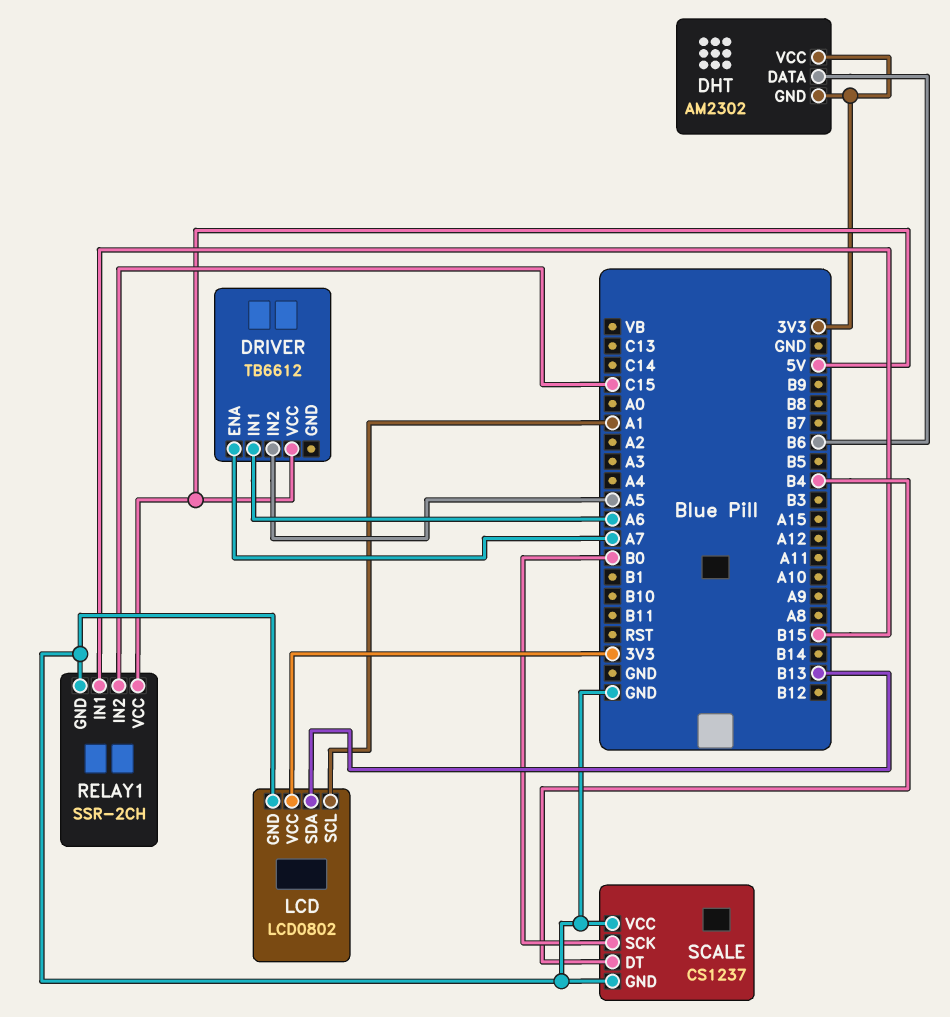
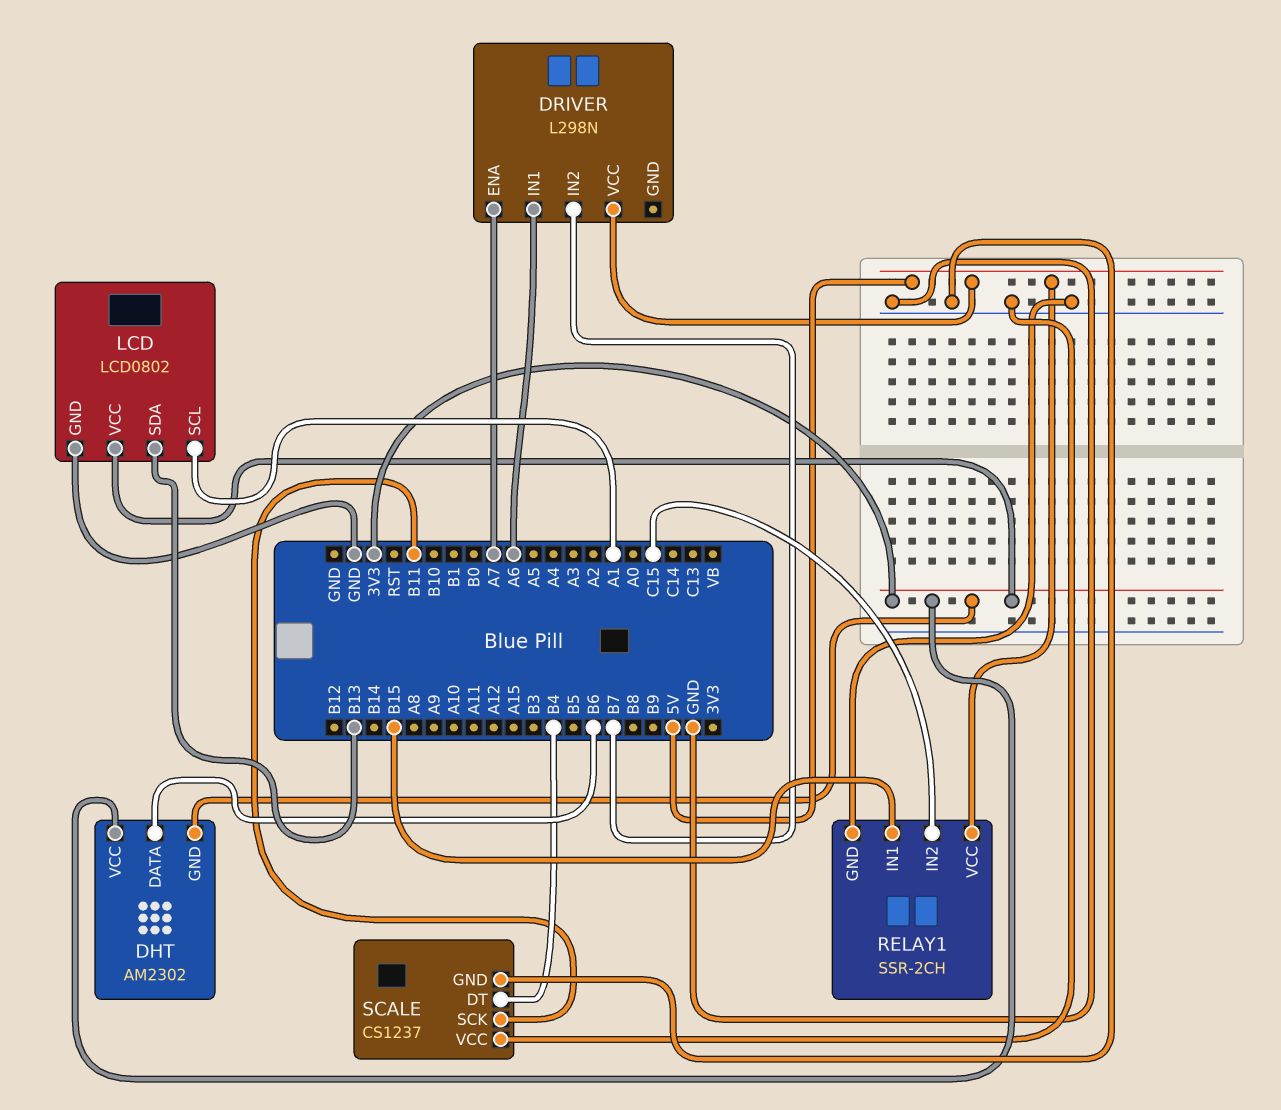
DRIVER: TB6612 -> L298N
DRIVER pin IN2: A5 -> B7
SCALE pin SCK: B0 -> B11

